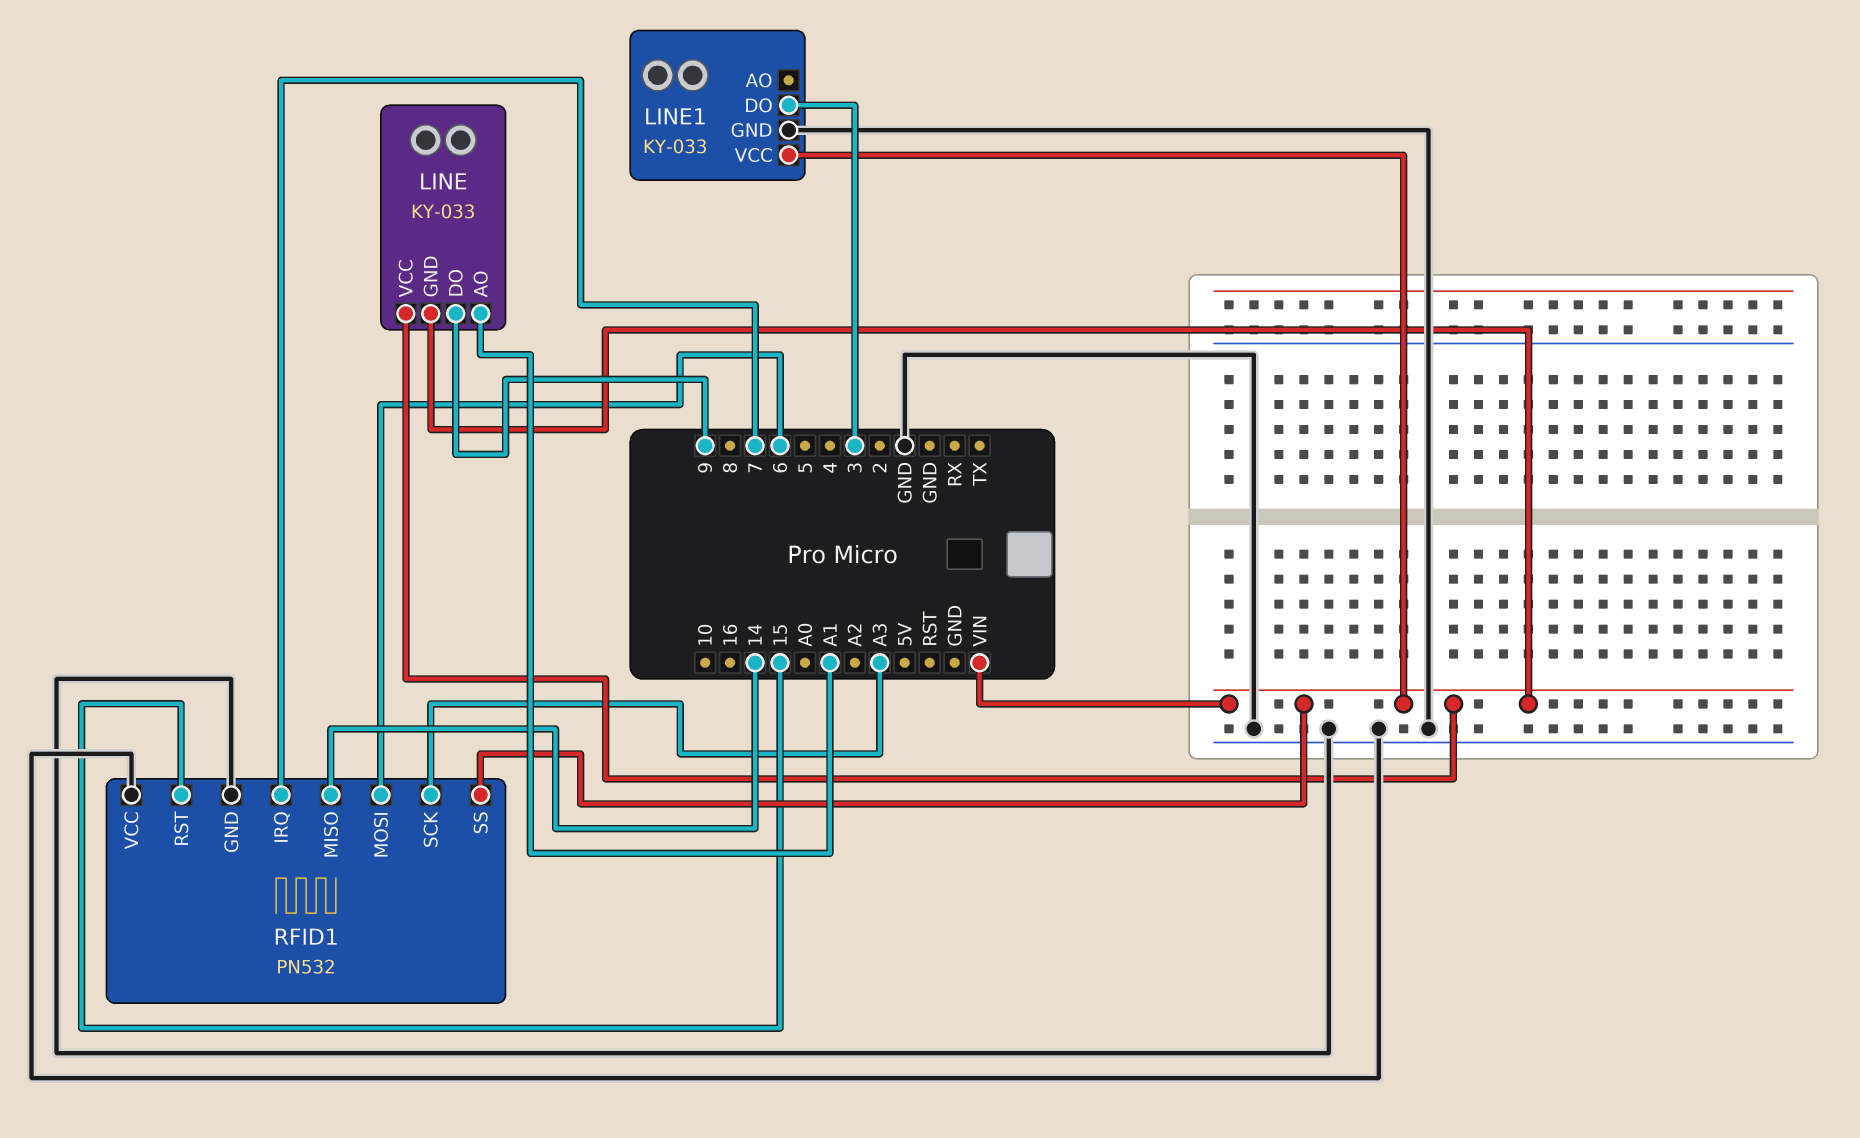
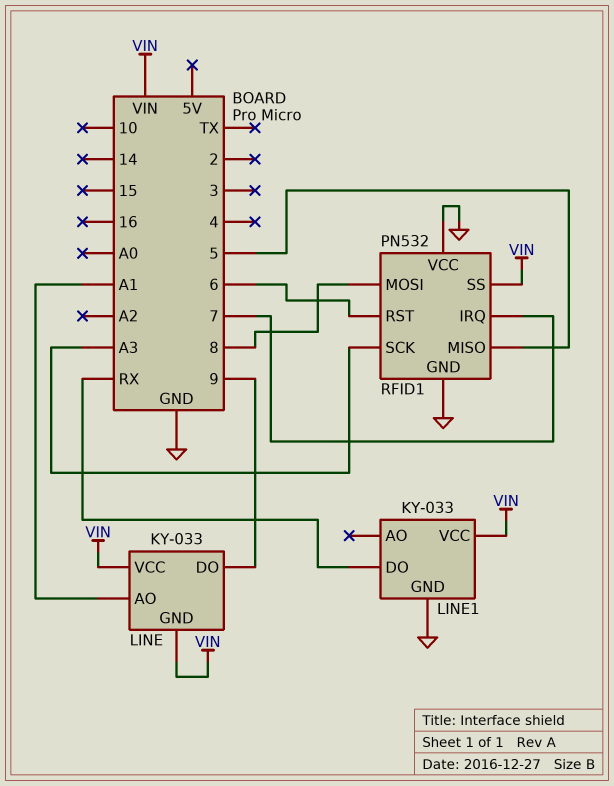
LINE1 pin DO: 3 -> RX
RFID1 pin MISO: 14 -> 5
RFID1 pin MOSI: 6 -> 8
RFID1 pin RST: 15 -> 6

